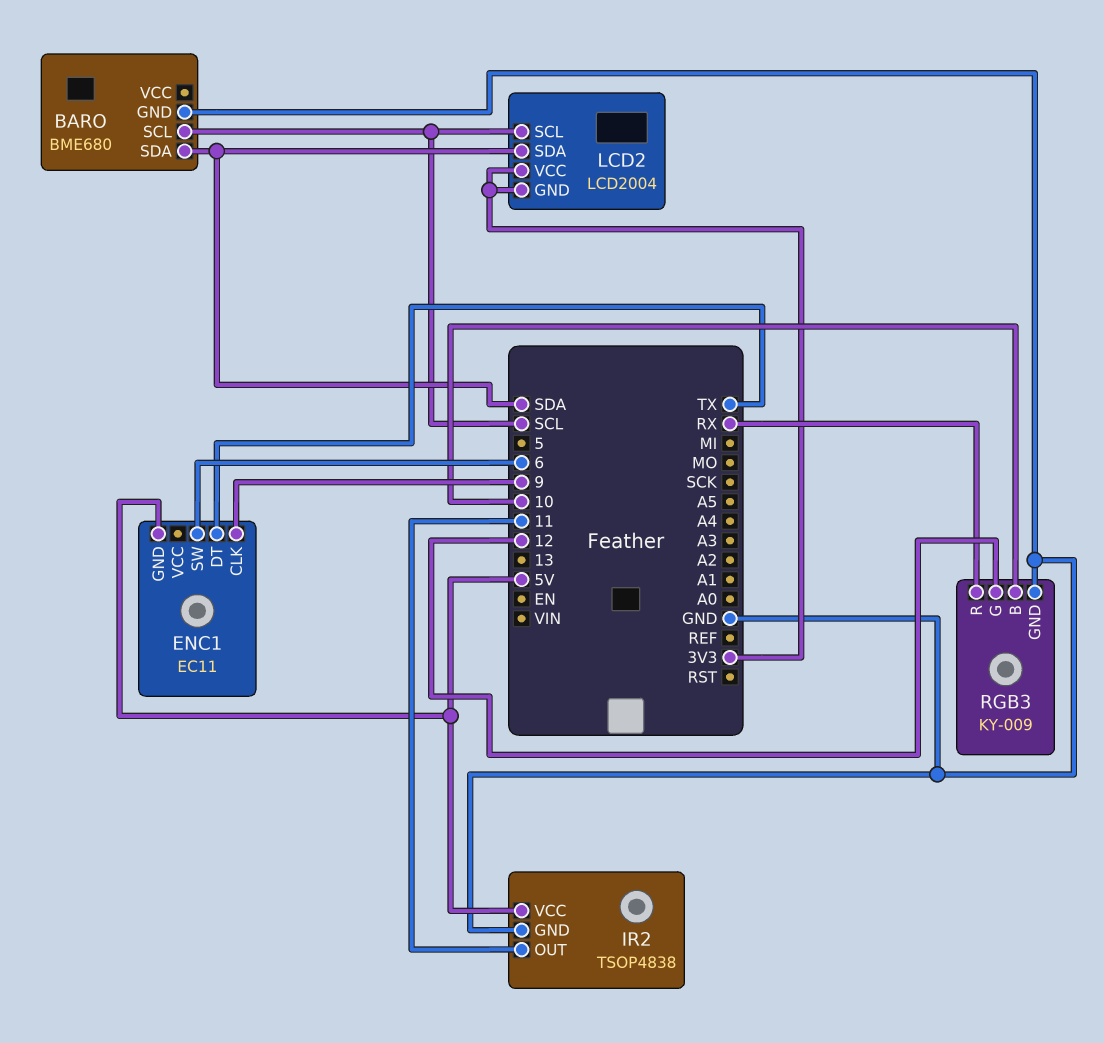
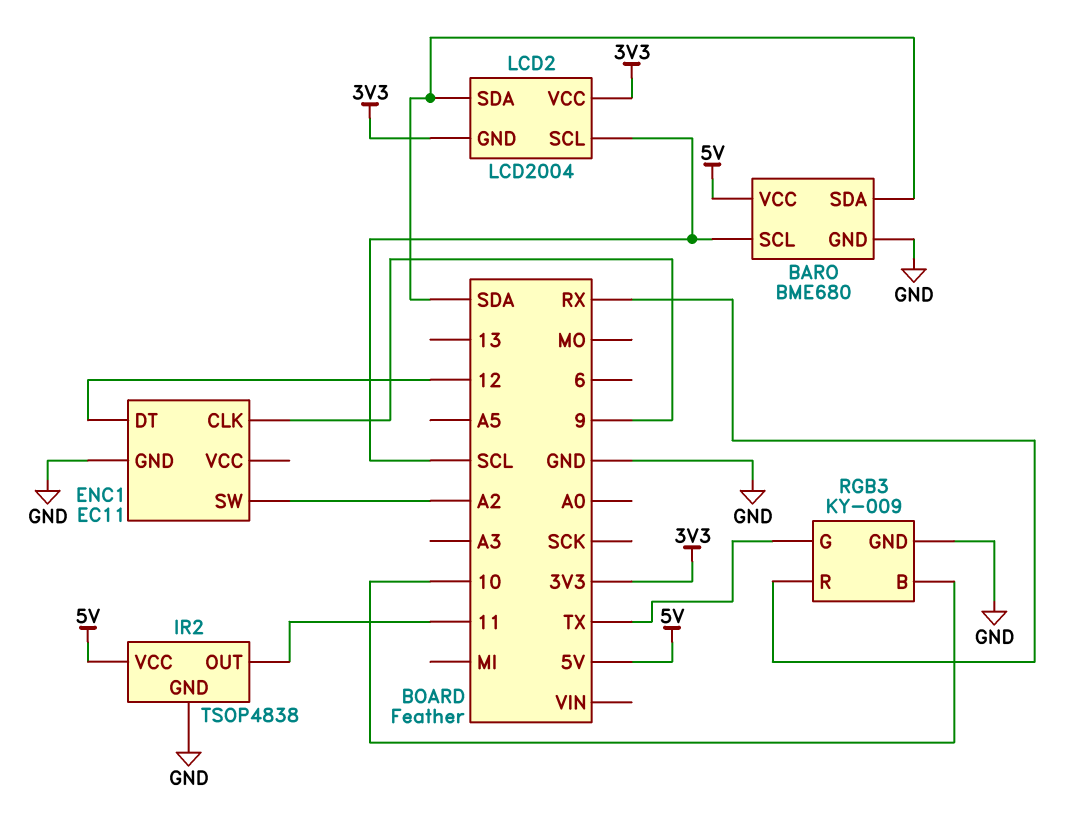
BARO pin VCC: none -> 5V
ENC1 pin DT: TX -> 12
ENC1 pin GND: 5V -> GND
ENC1 pin SW: 6 -> A2
RGB3 pin G: 12 -> TX

